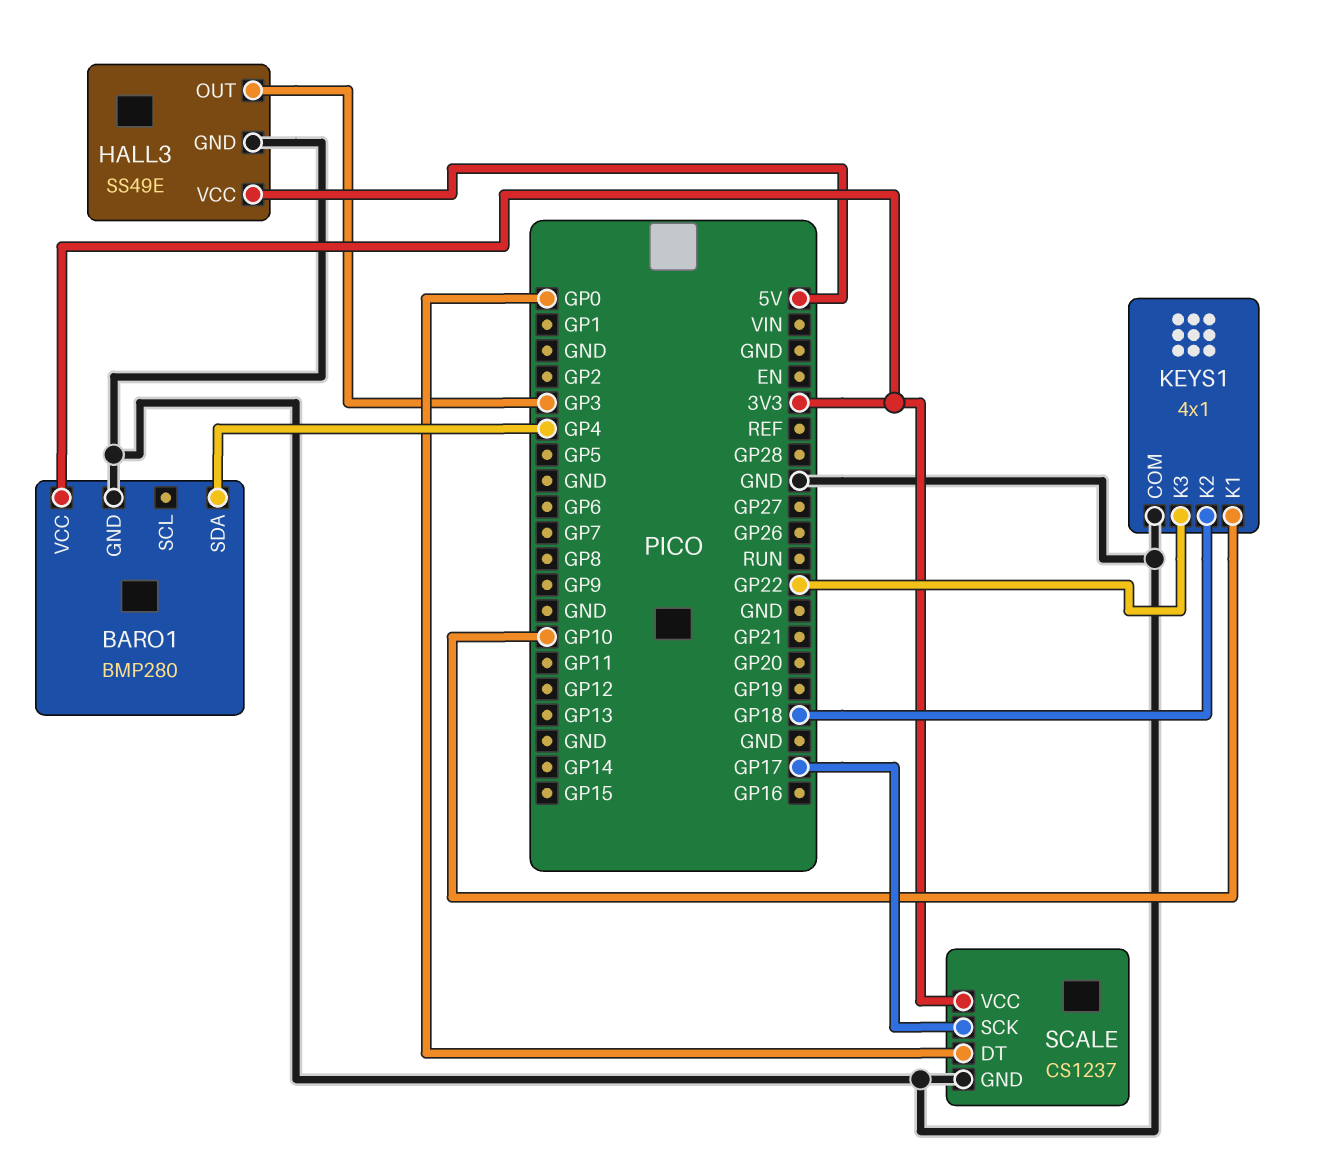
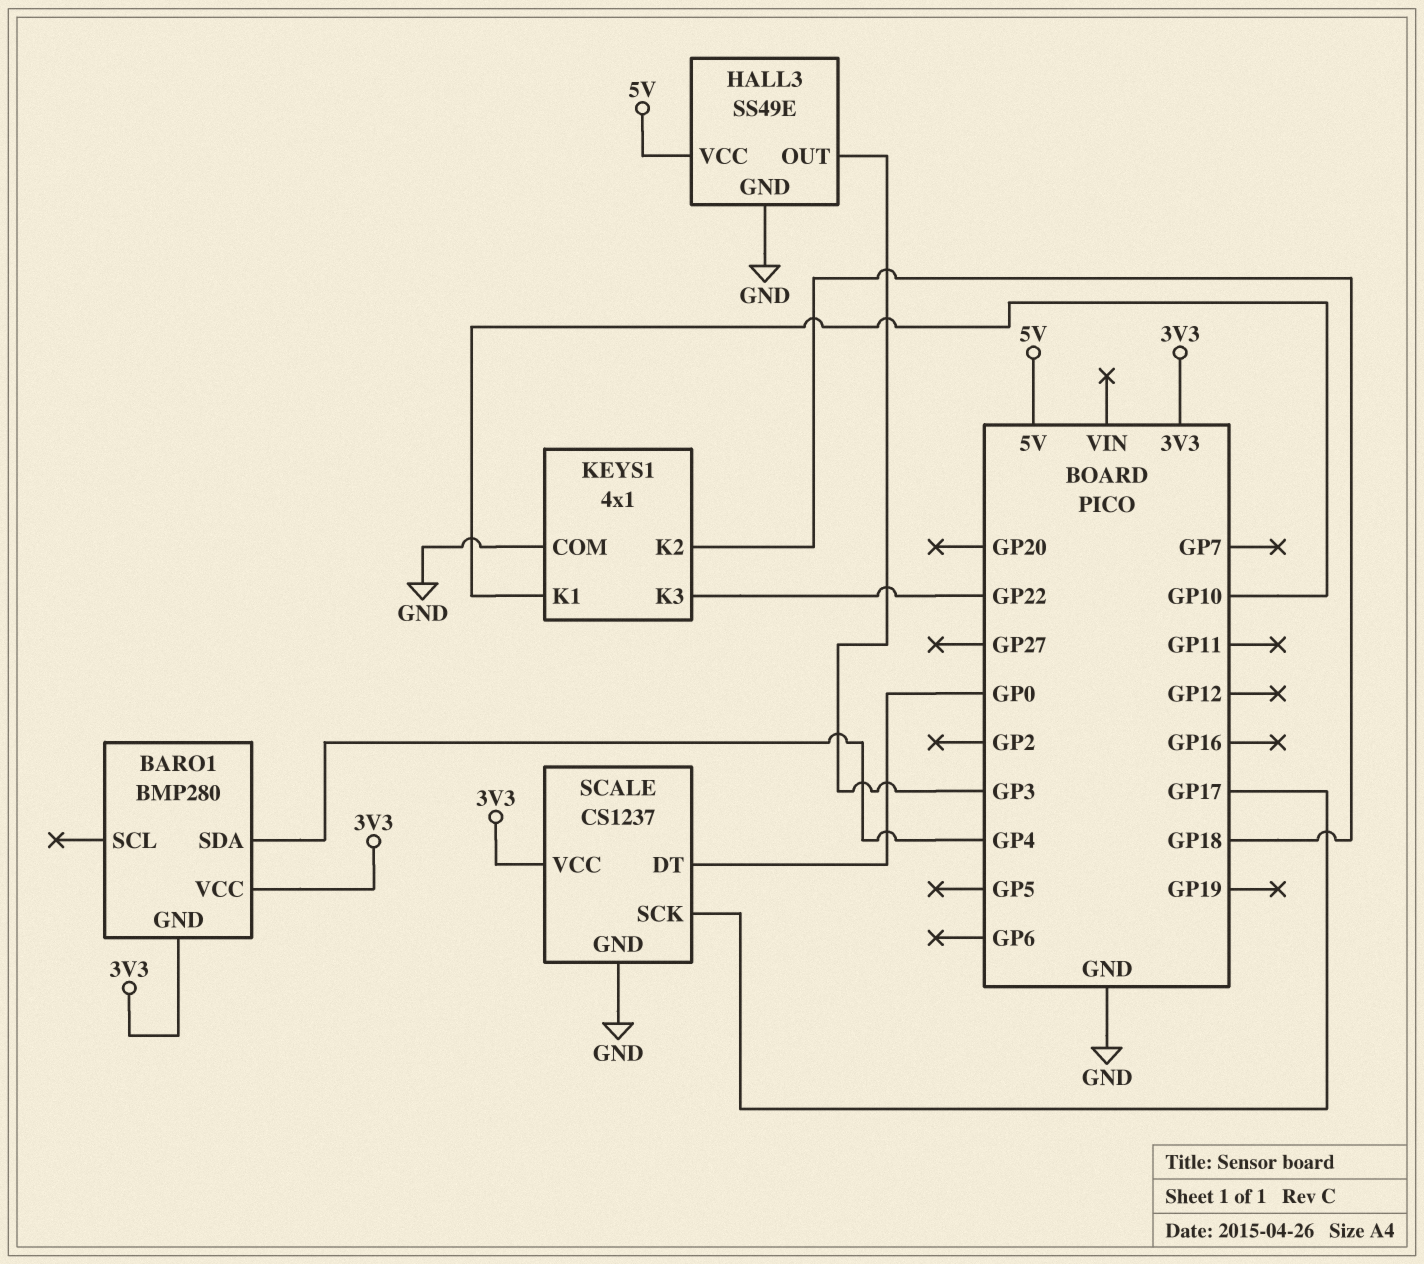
BARO1 pin GND: GND -> 3V3

